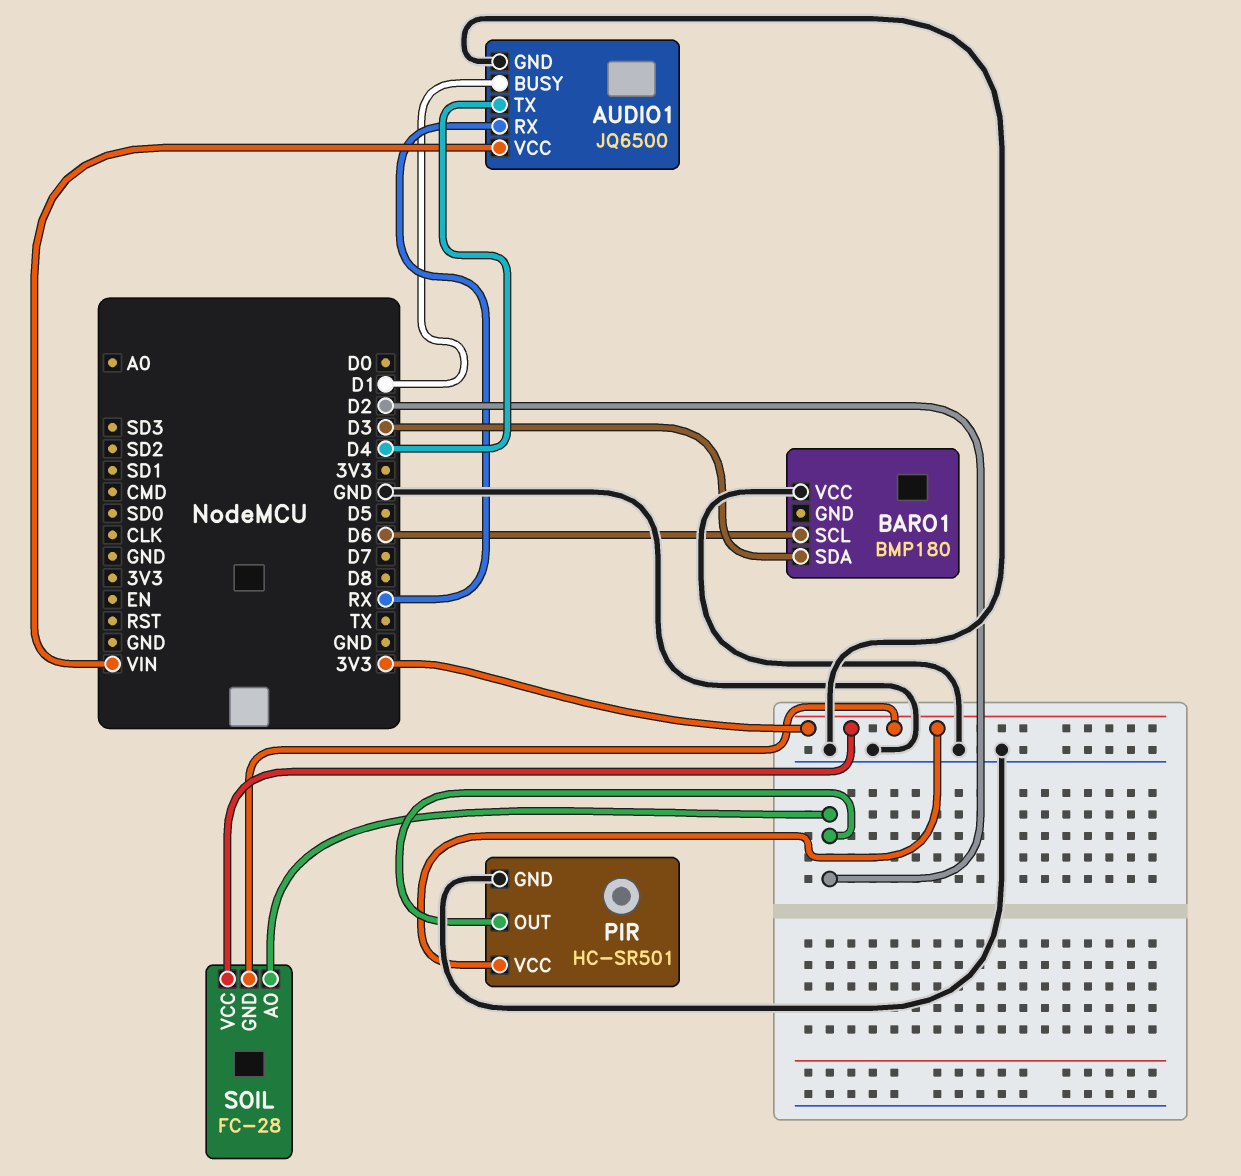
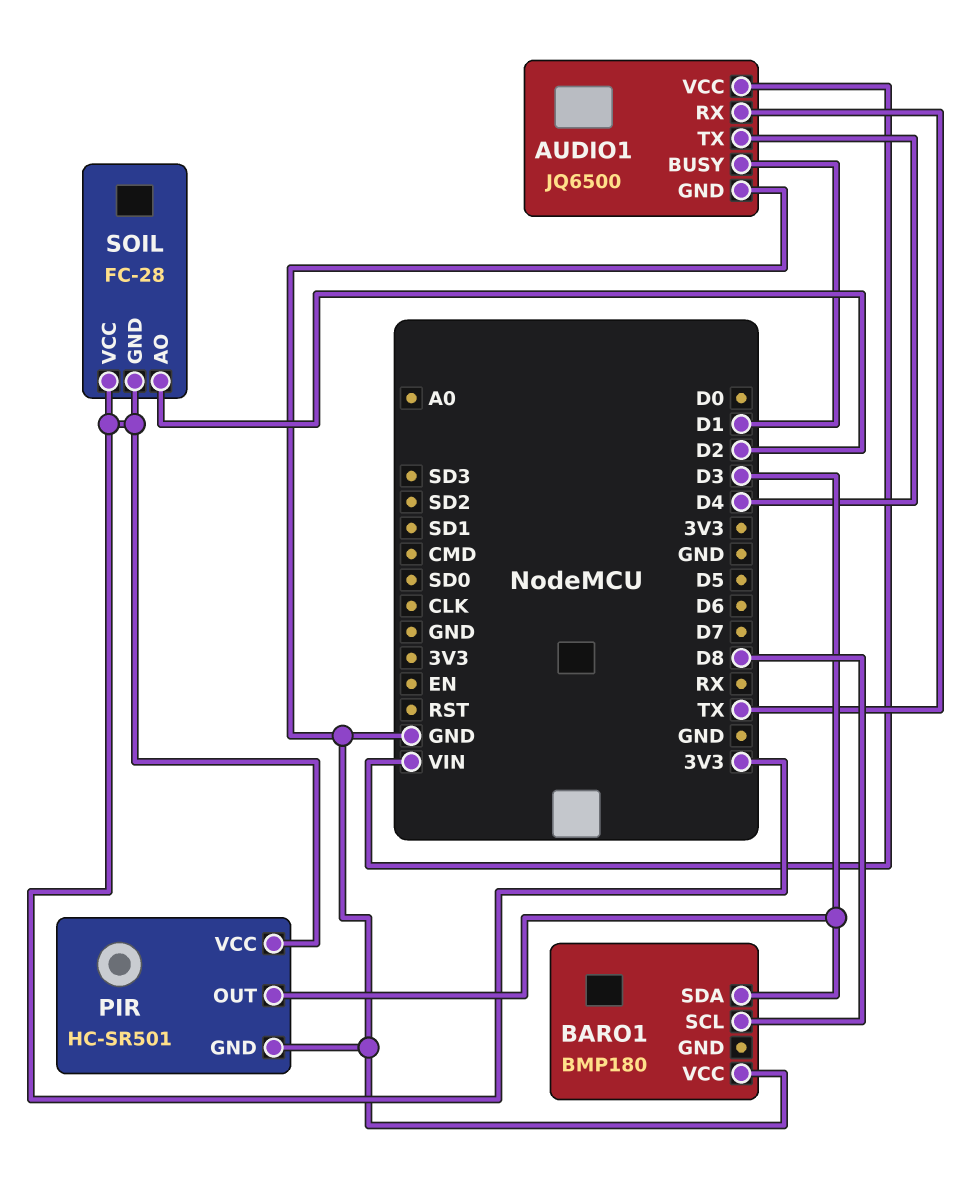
AUDIO1 pin RX: RX -> TX
BARO1 pin SCL: D6 -> D8
PIR pin OUT: D2 -> D3

